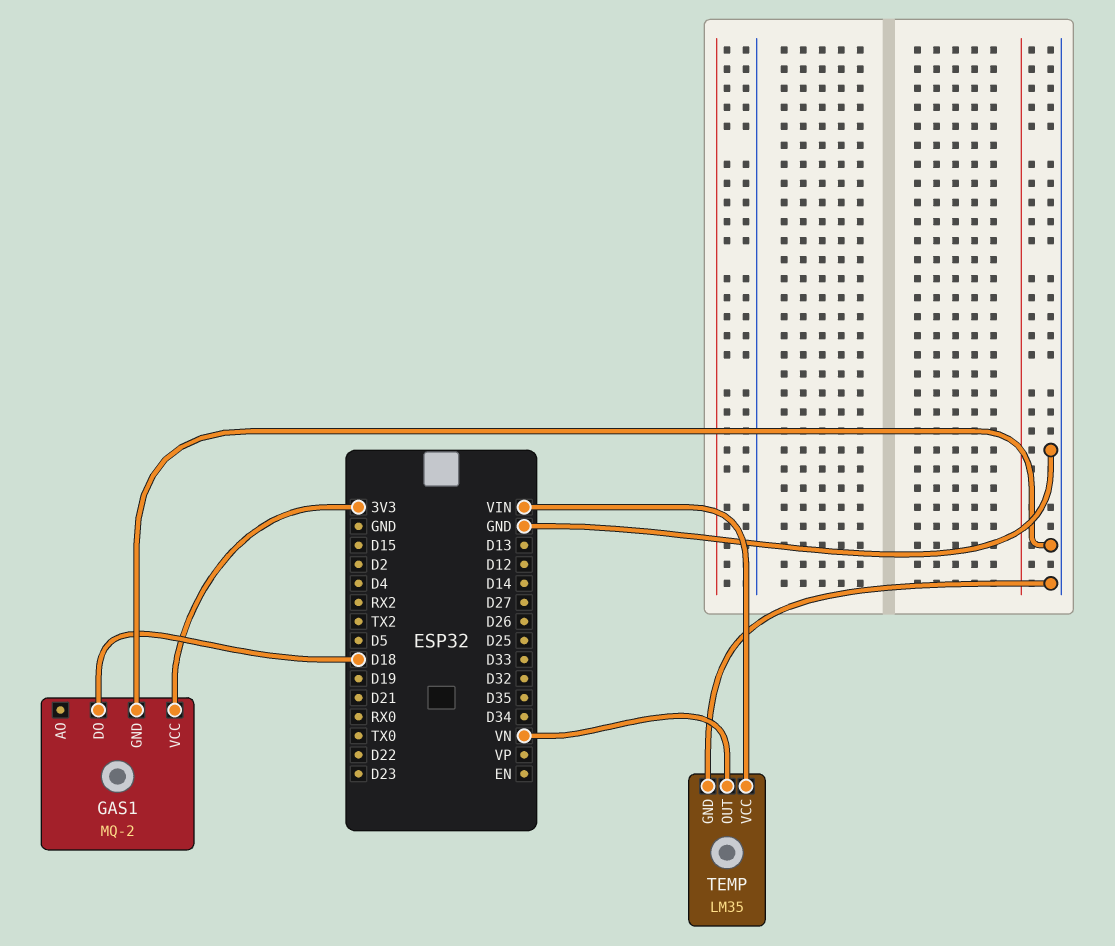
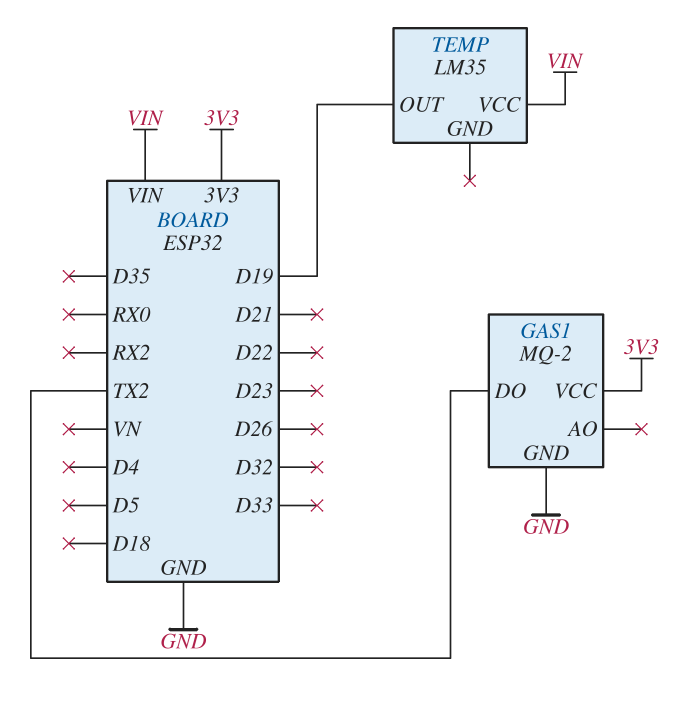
GAS1 pin DO: D18 -> TX2
TEMP pin GND: GND -> none
TEMP pin OUT: VN -> D19

